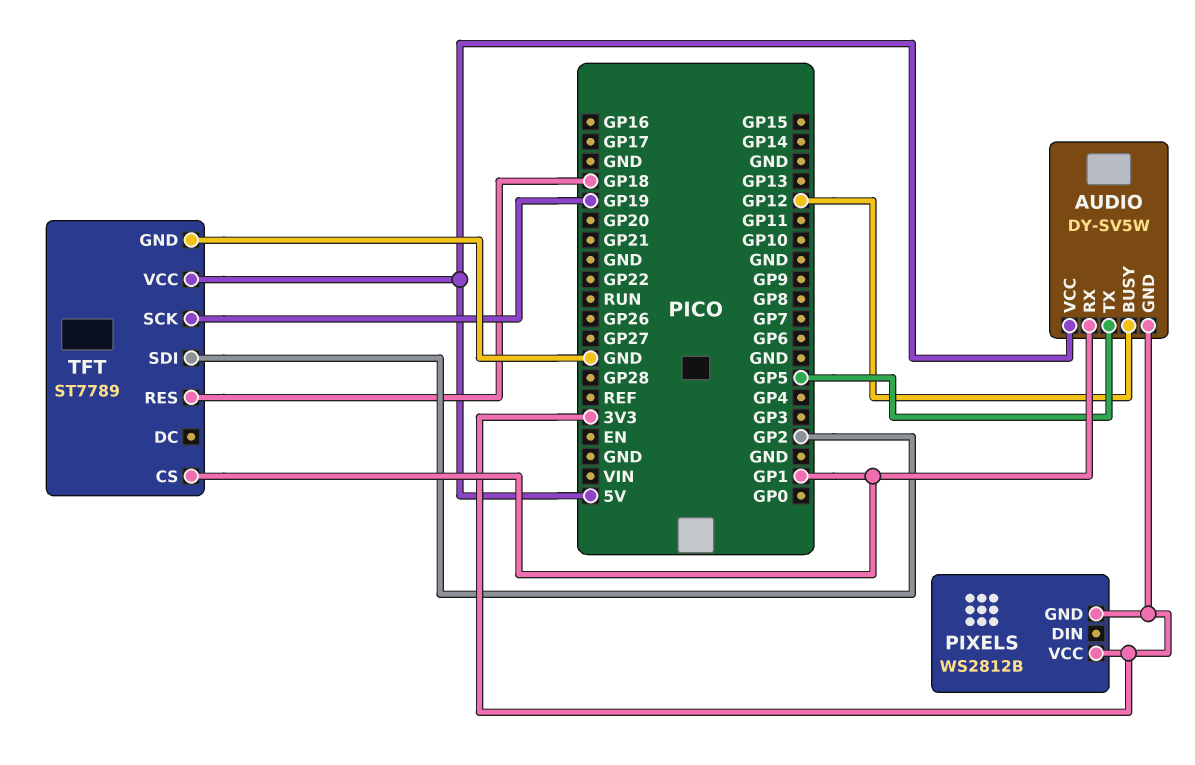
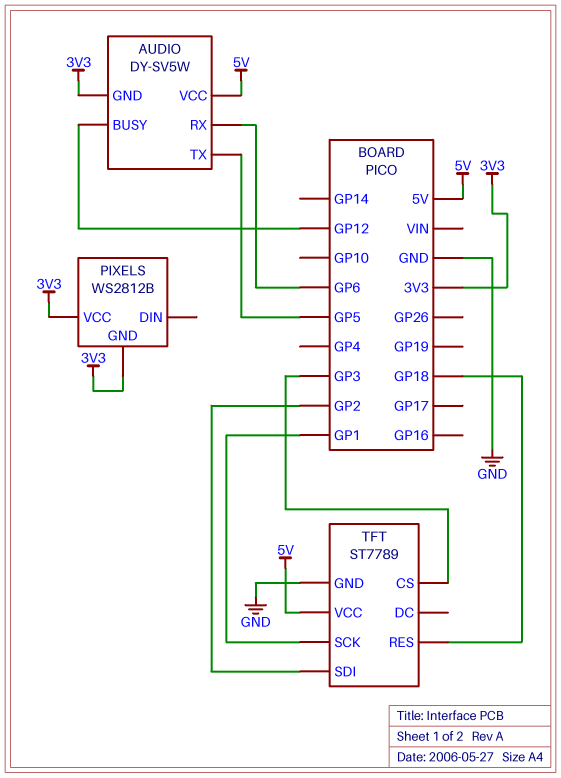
AUDIO pin RX: GP1 -> GP6
TFT pin CS: GP1 -> GP3
TFT pin SCK: GP19 -> GP1

